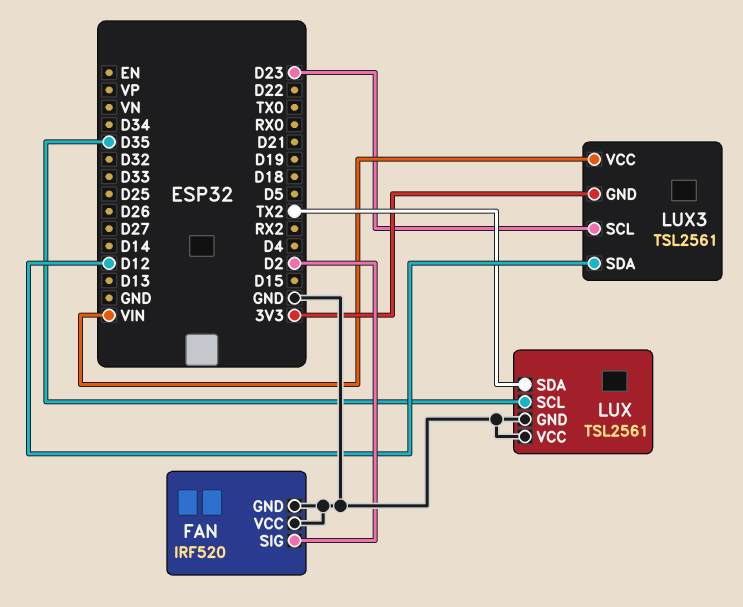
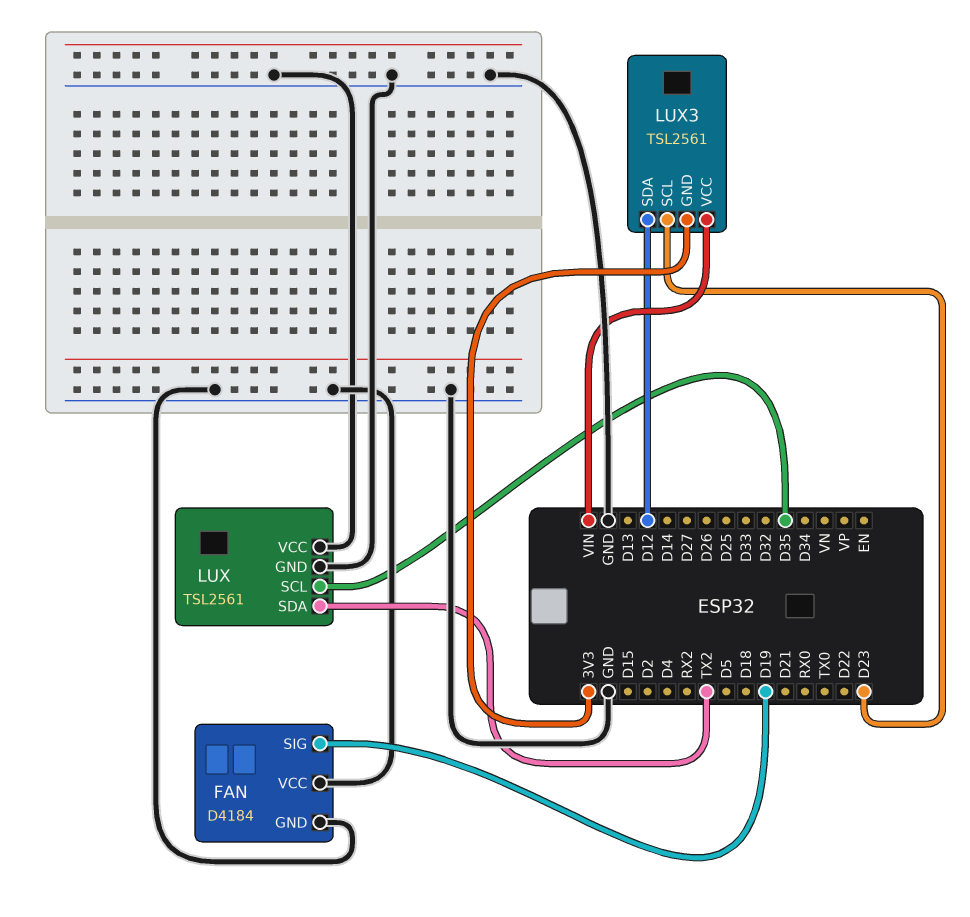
FAN: IRF520 -> D4184
FAN pin SIG: D2 -> D19

